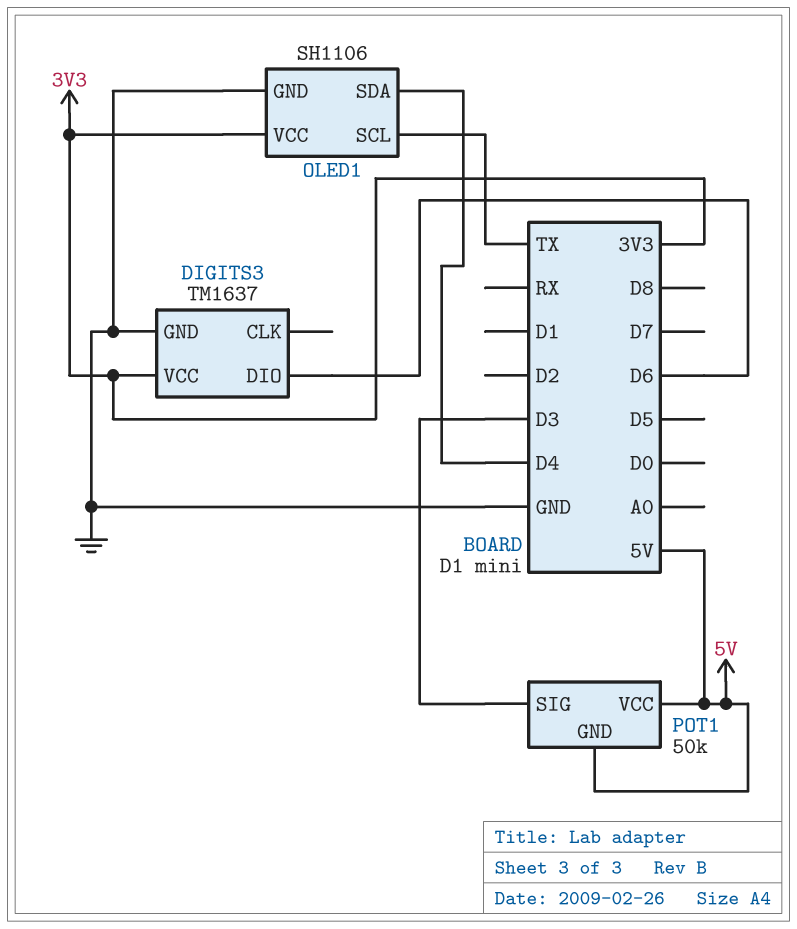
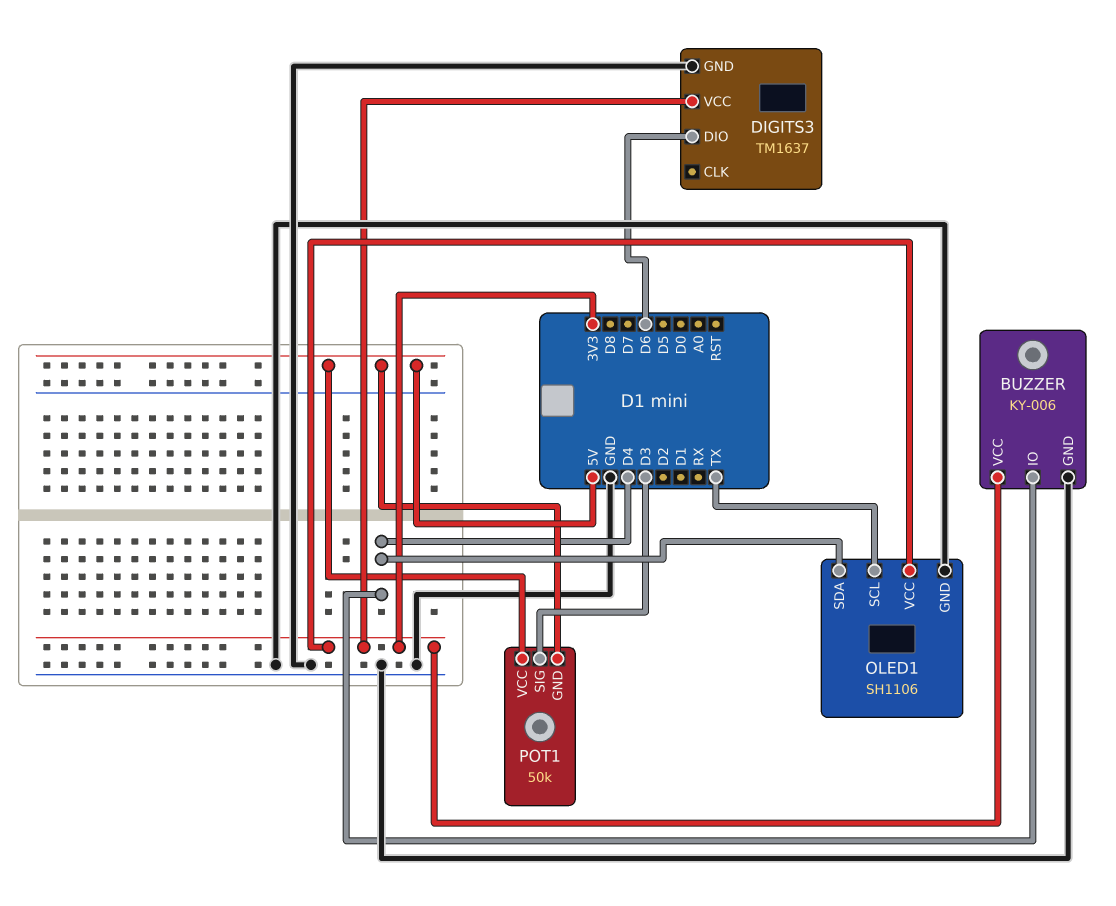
BUZZER: none -> KY-006
BUZZER pin GND: none -> GND
BUZZER pin IO: none -> D4
BUZZER pin VCC: none -> 3V3

